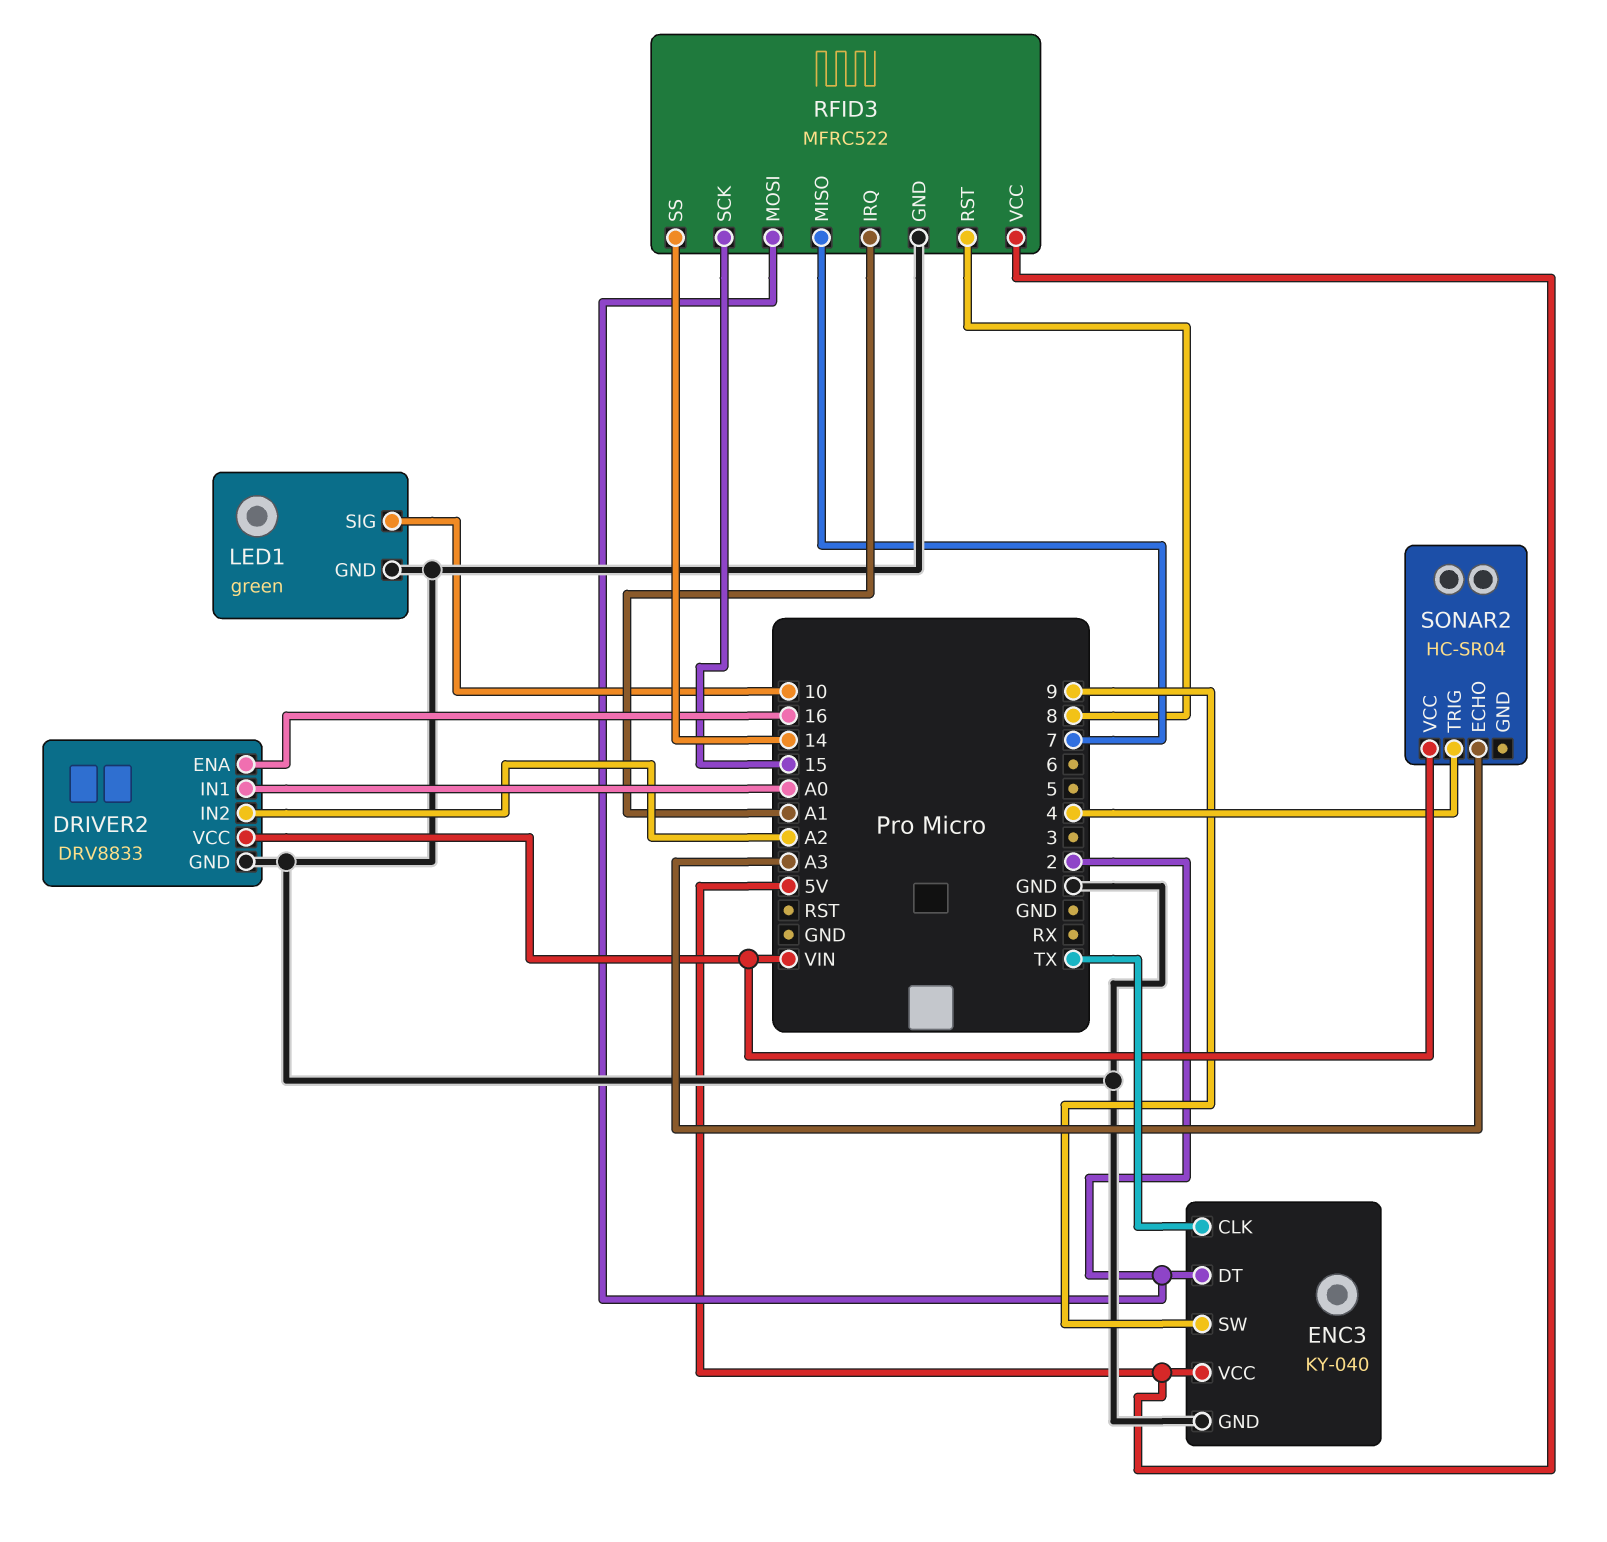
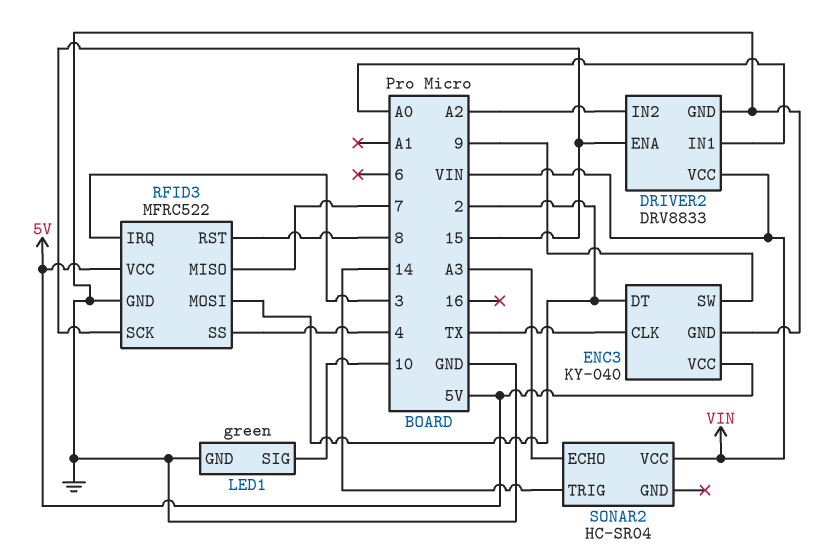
DRIVER2 pin ENA: 16 -> 15
RFID3 pin IRQ: A1 -> 3
RFID3 pin SS: 14 -> 4
SONAR2 pin TRIG: 4 -> 14

